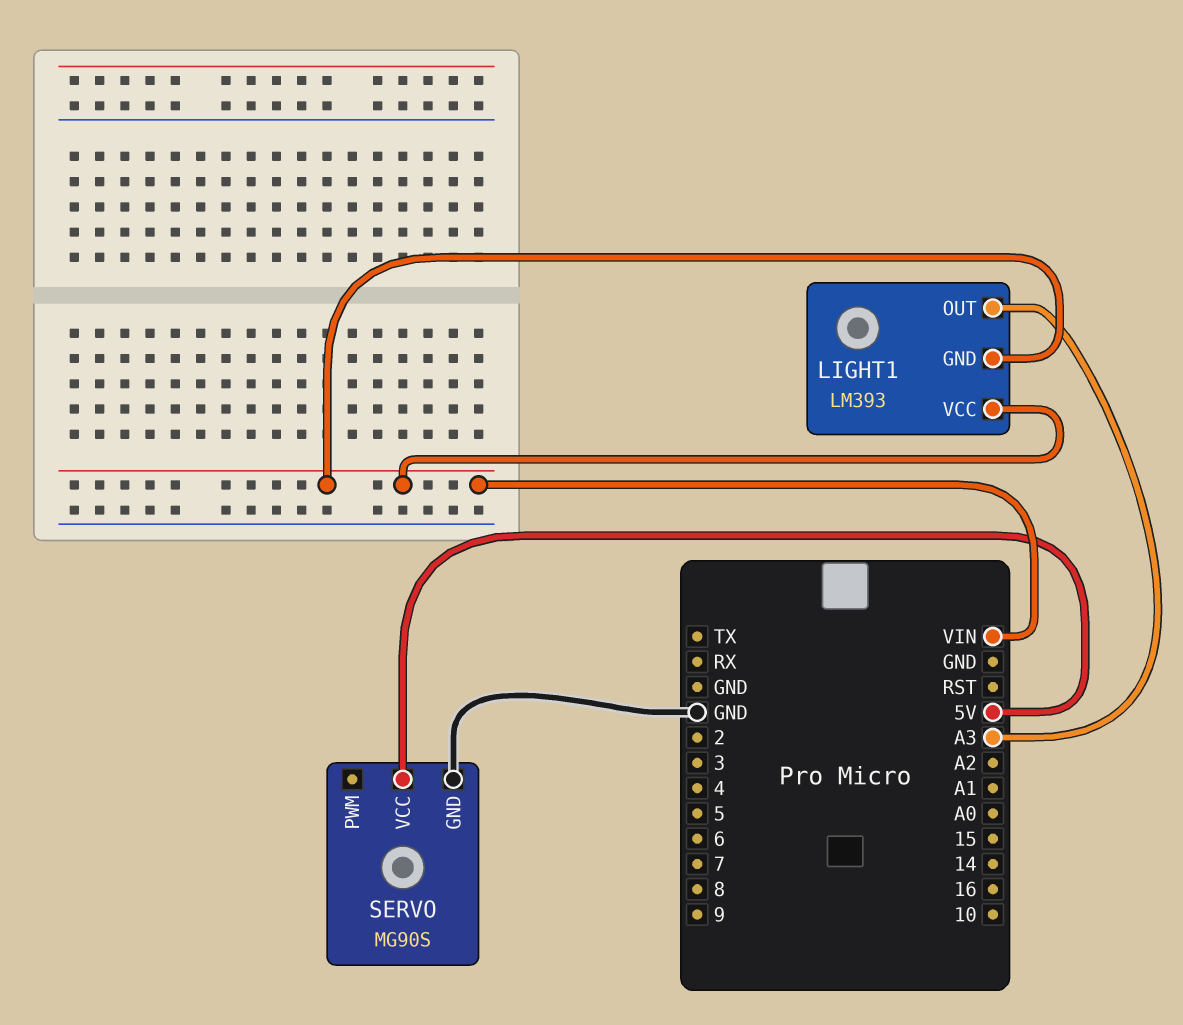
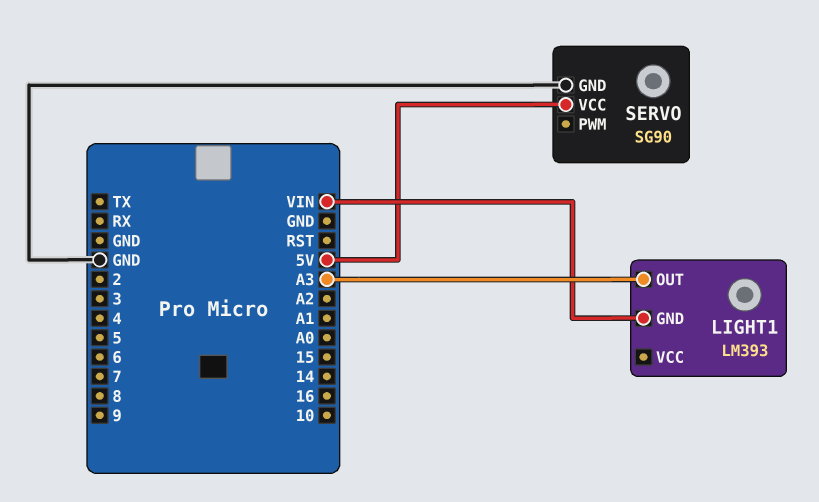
LIGHT1 pin VCC: VIN -> none
SERVO: MG90S -> SG90

